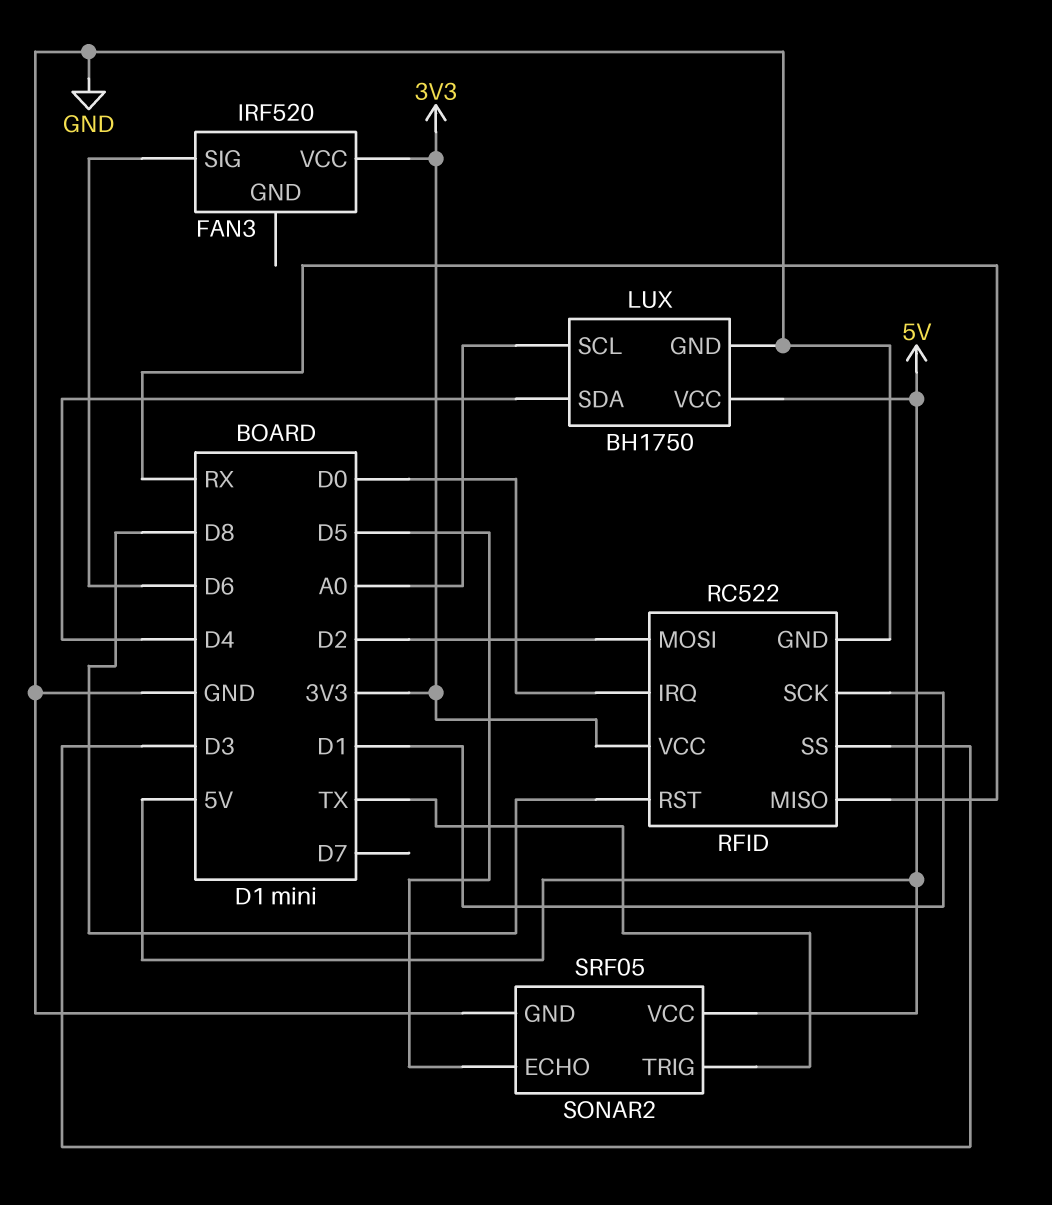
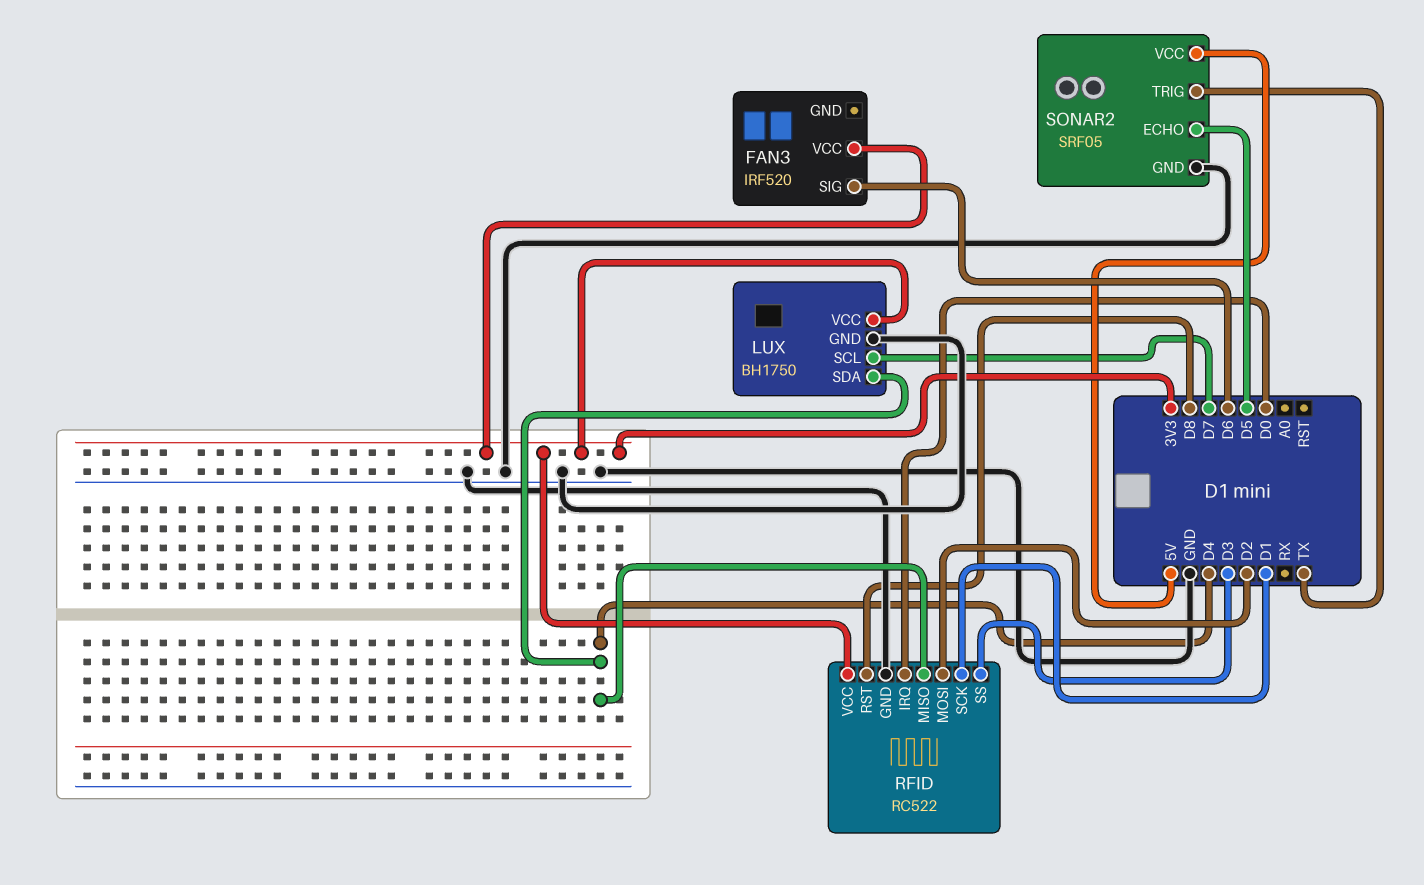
LUX pin SCL: A0 -> D7
LUX pin VCC: 5V -> 3V3
RFID pin MISO: RX -> D4

